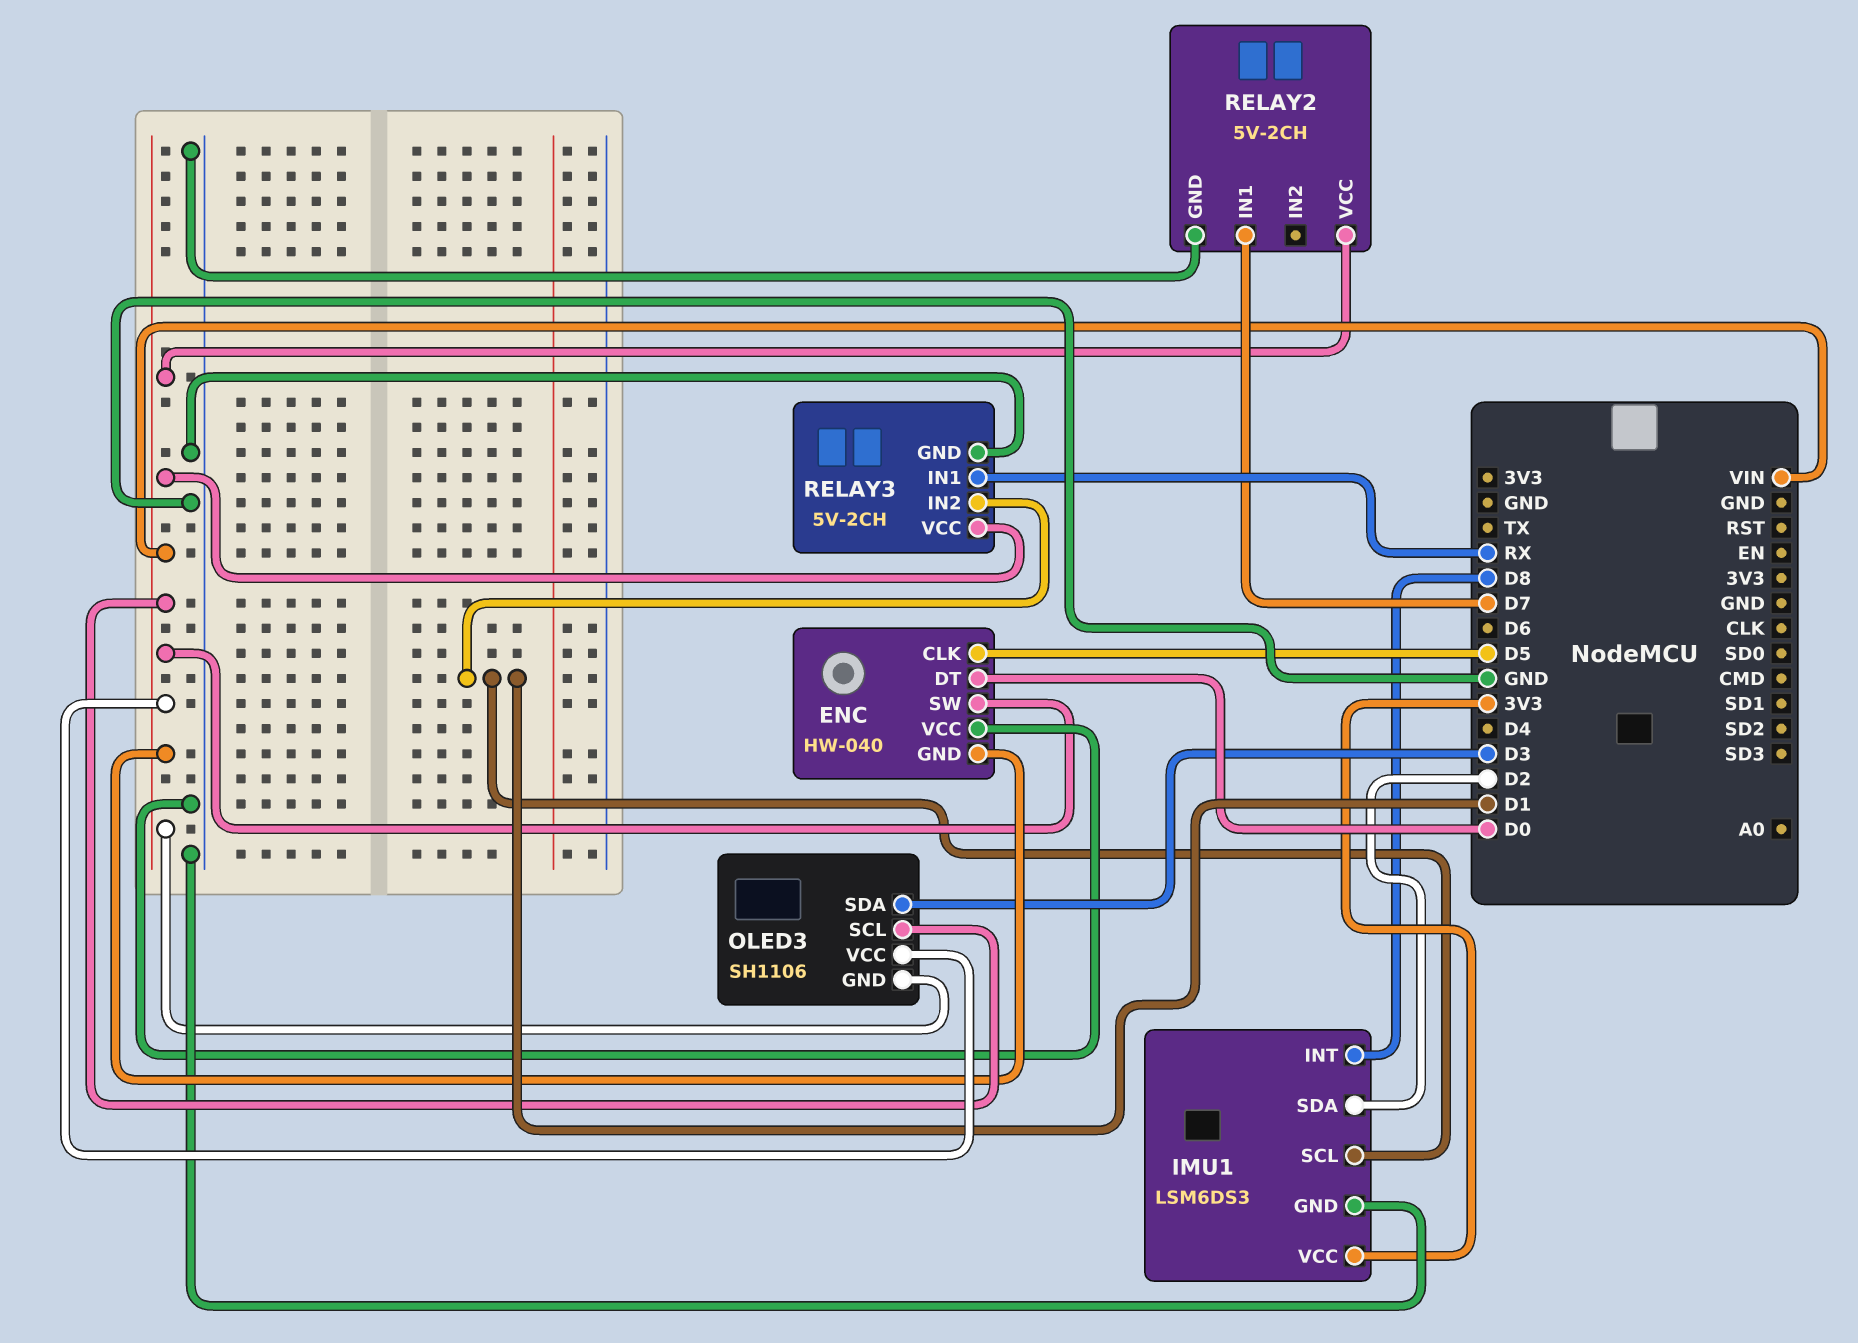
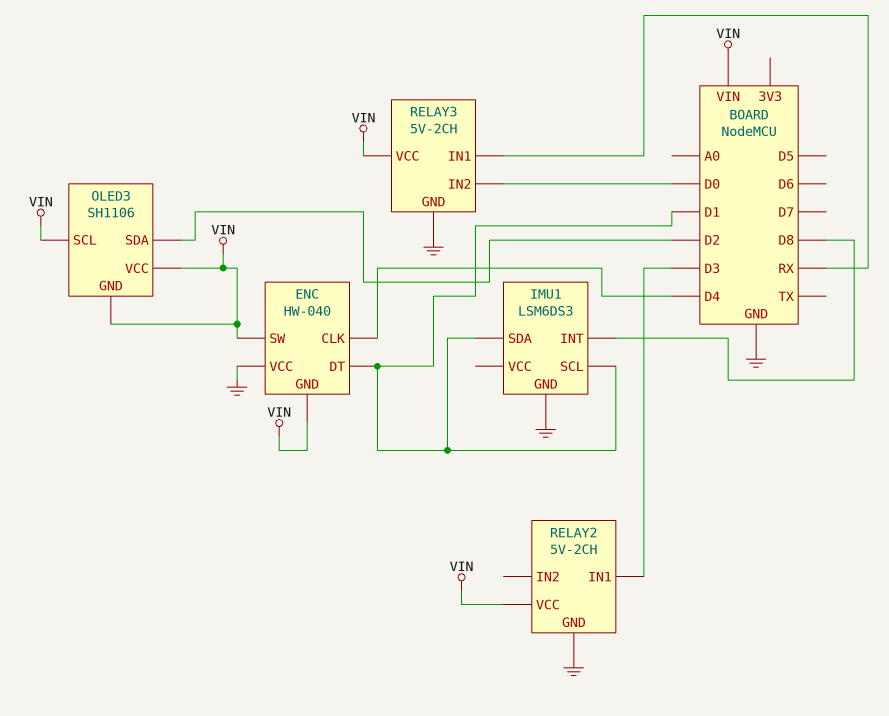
ENC pin CLK: D5 -> D4
ENC pin DT: D0 -> D1
IMU1 pin SDA: D2 -> D1
IMU1 pin VCC: 3V3 -> none
OLED3 pin SDA: D3 -> D2
RELAY2 pin IN1: D7 -> D3
RELAY3 pin IN2: D1 -> D0

